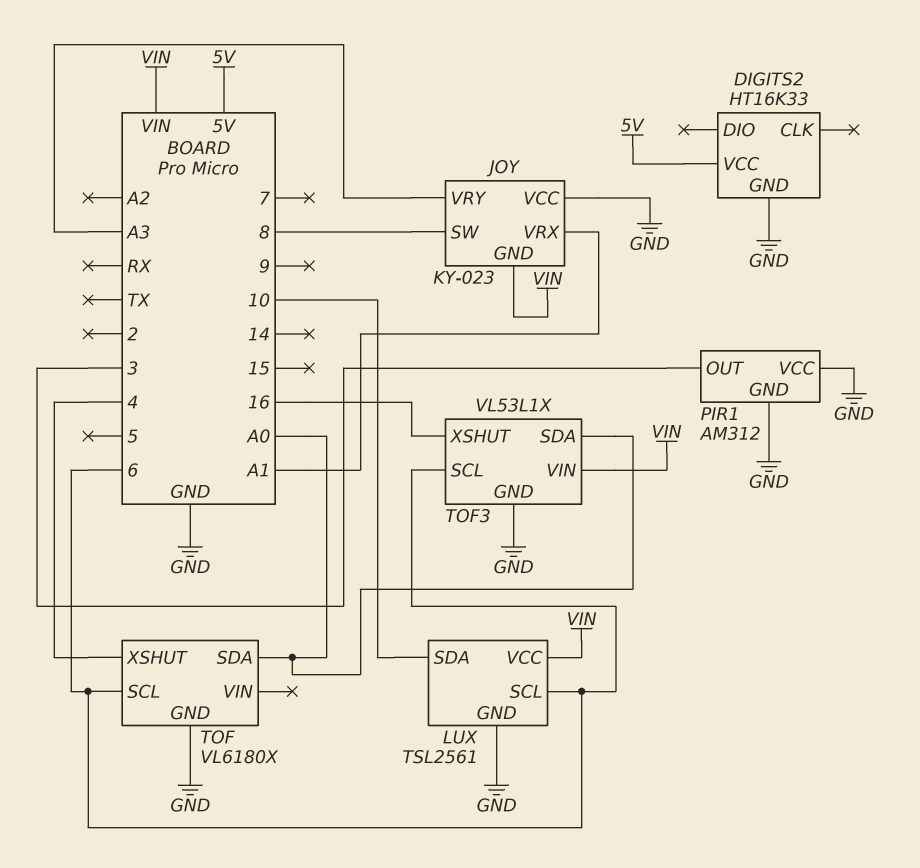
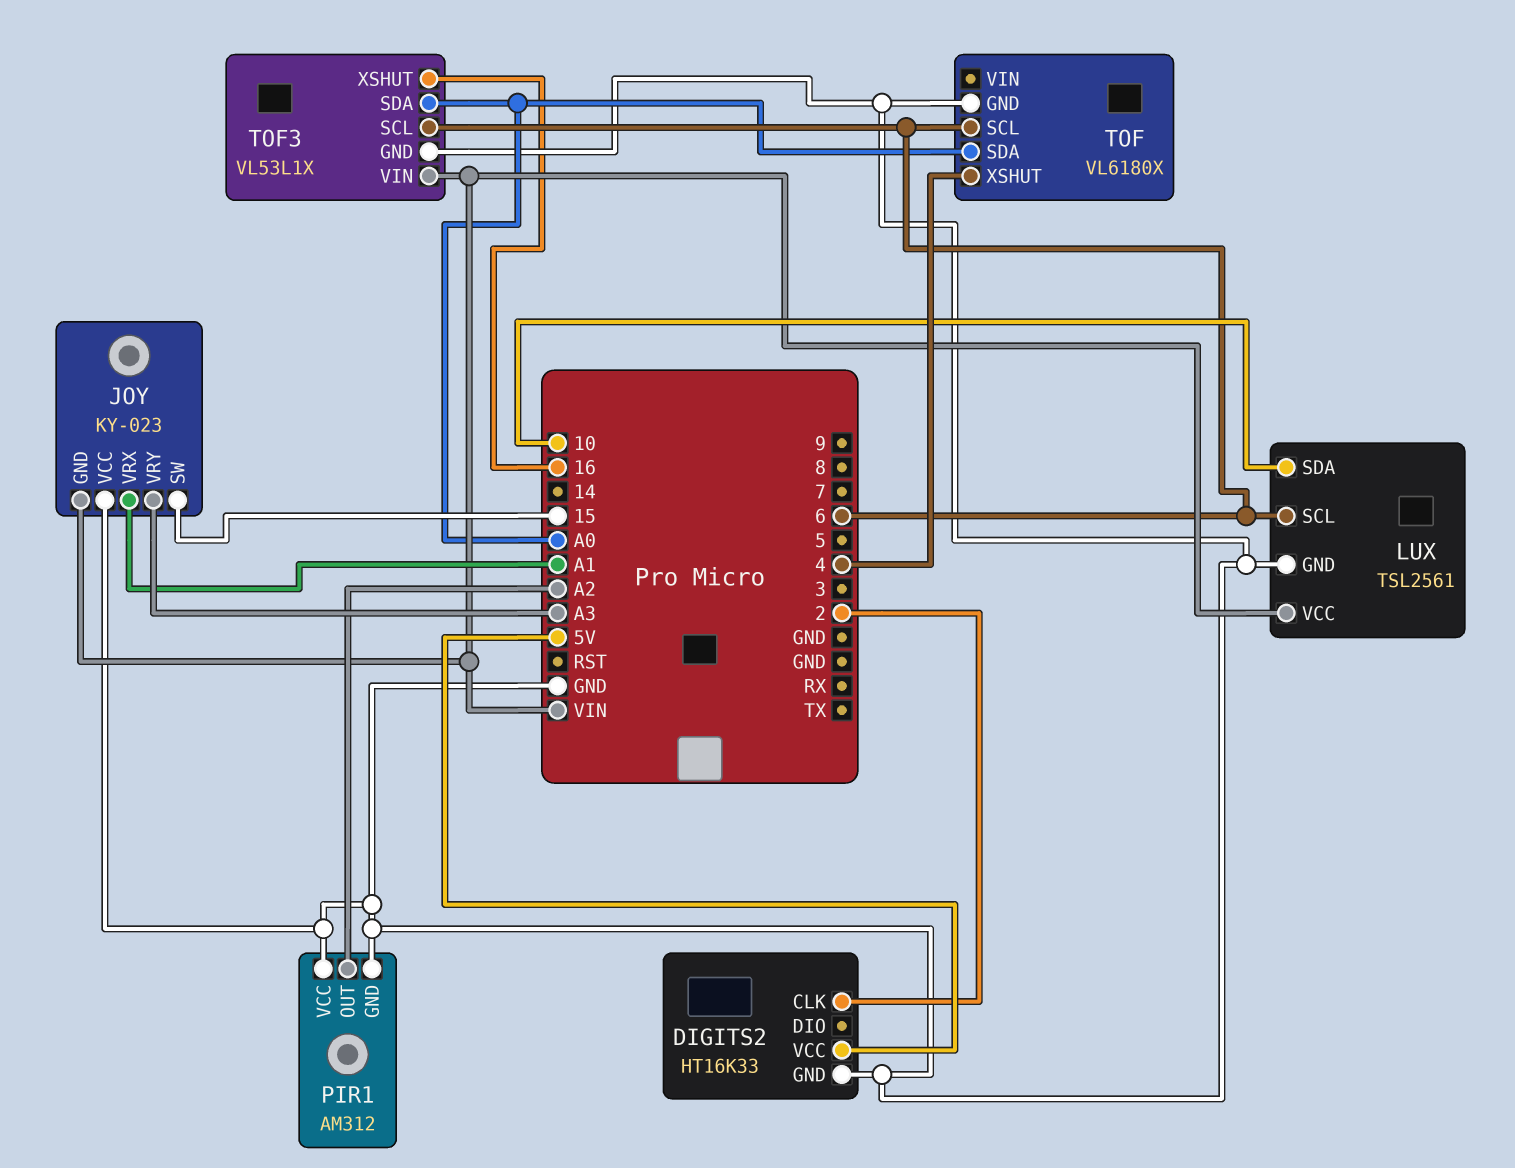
DIGITS2 pin CLK: none -> 2
JOY pin SW: 8 -> 15
PIR1 pin OUT: 3 -> A2

